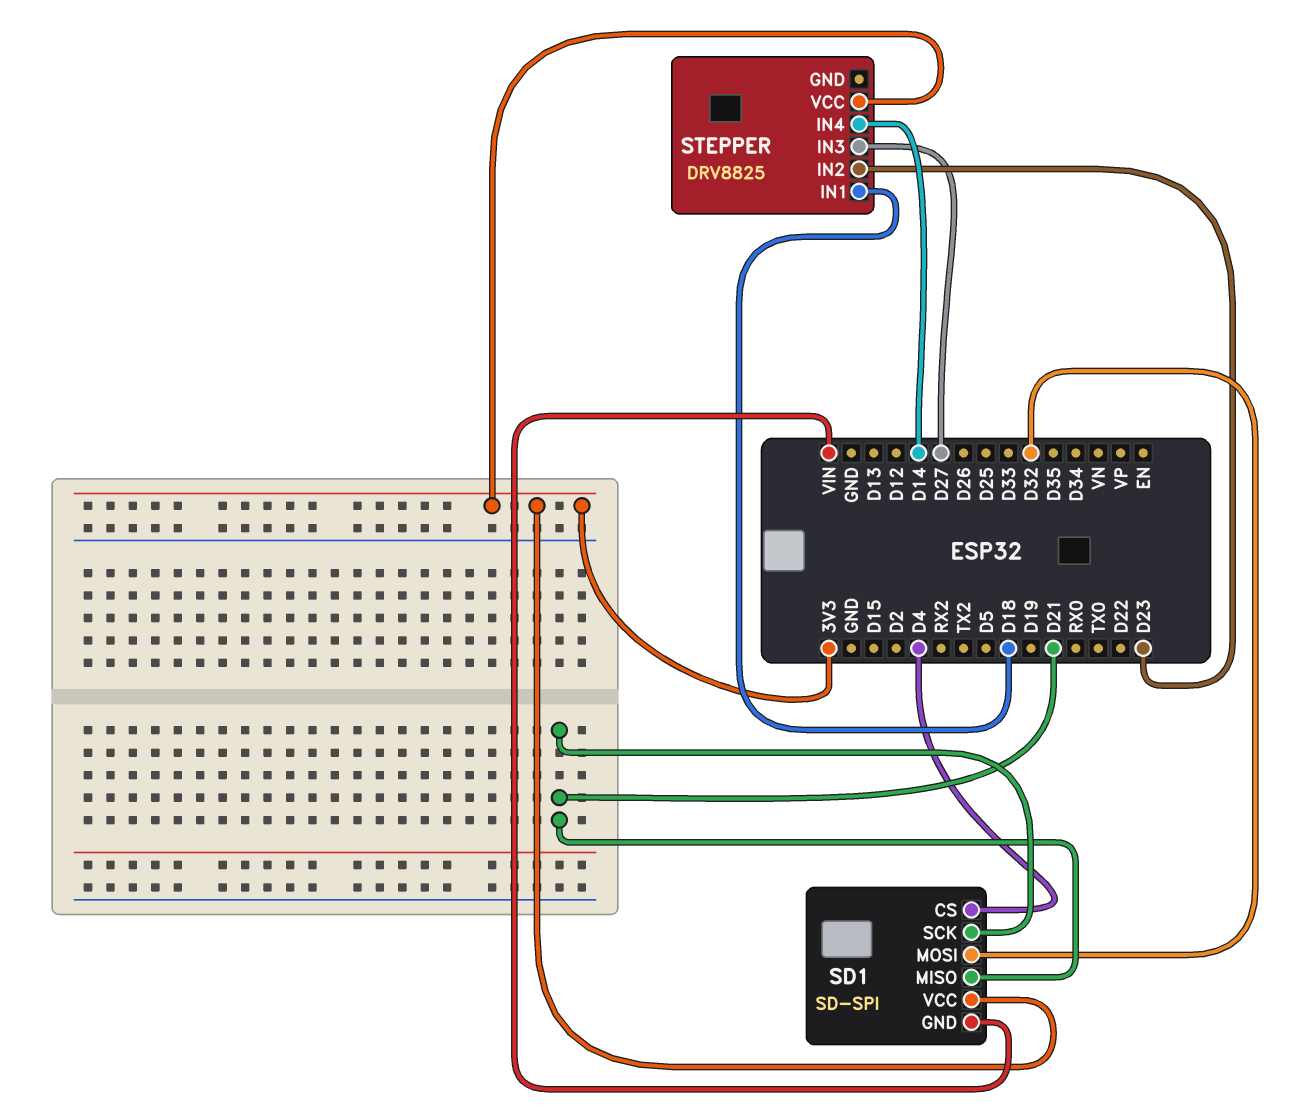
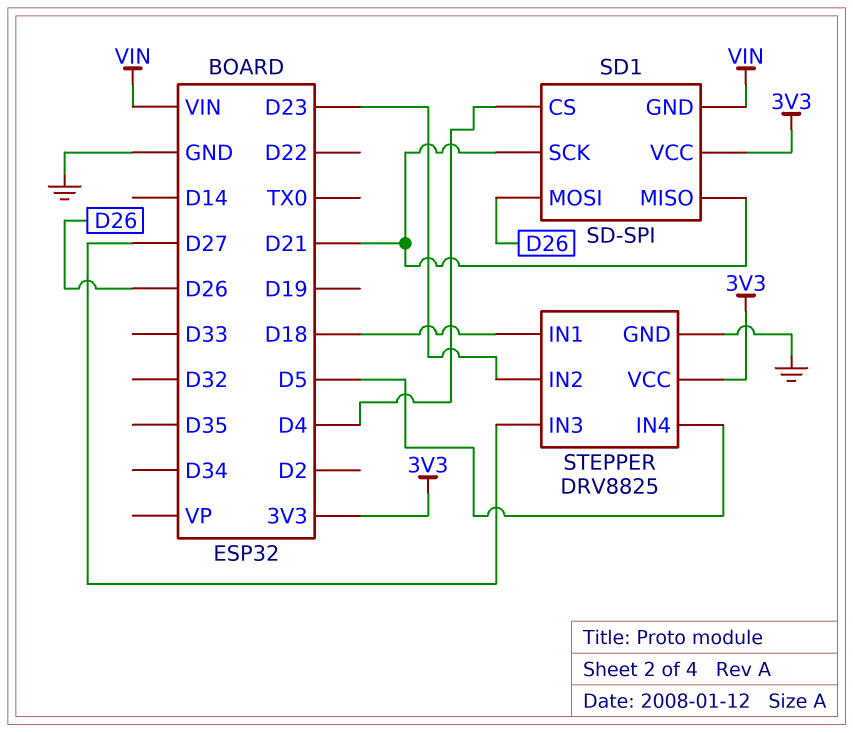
SD1 pin MOSI: D32 -> D26
STEPPER pin GND: none -> GND
STEPPER pin IN4: D14 -> D5

